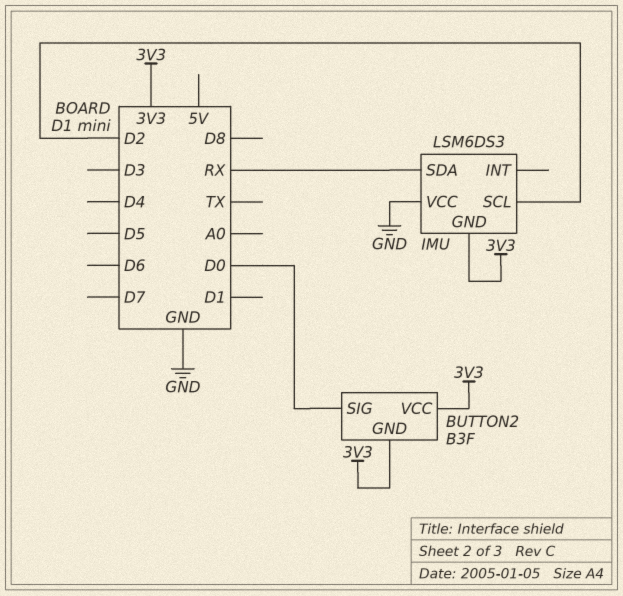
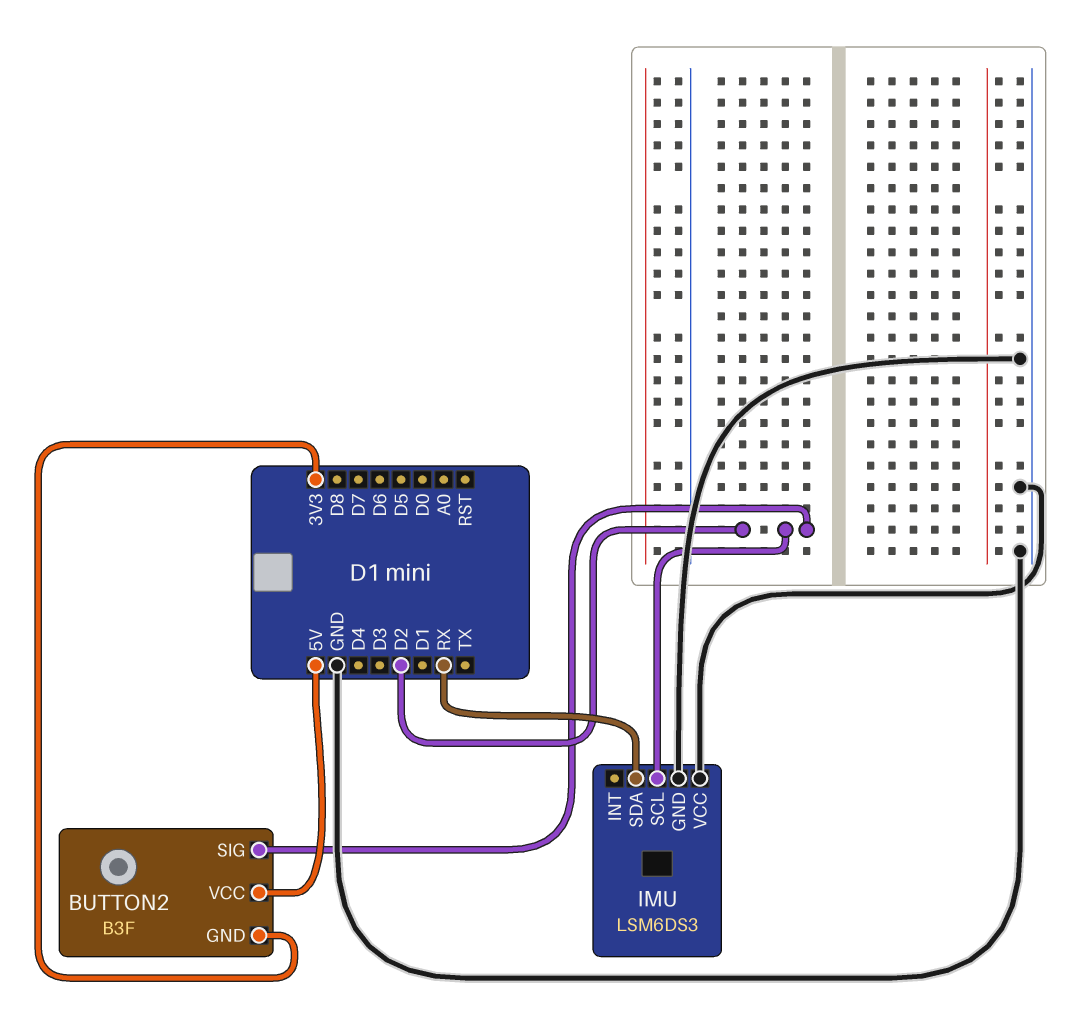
BUTTON2 pin SIG: D0 -> D2
BUTTON2 pin VCC: 3V3 -> 5V
IMU pin GND: 3V3 -> GND

